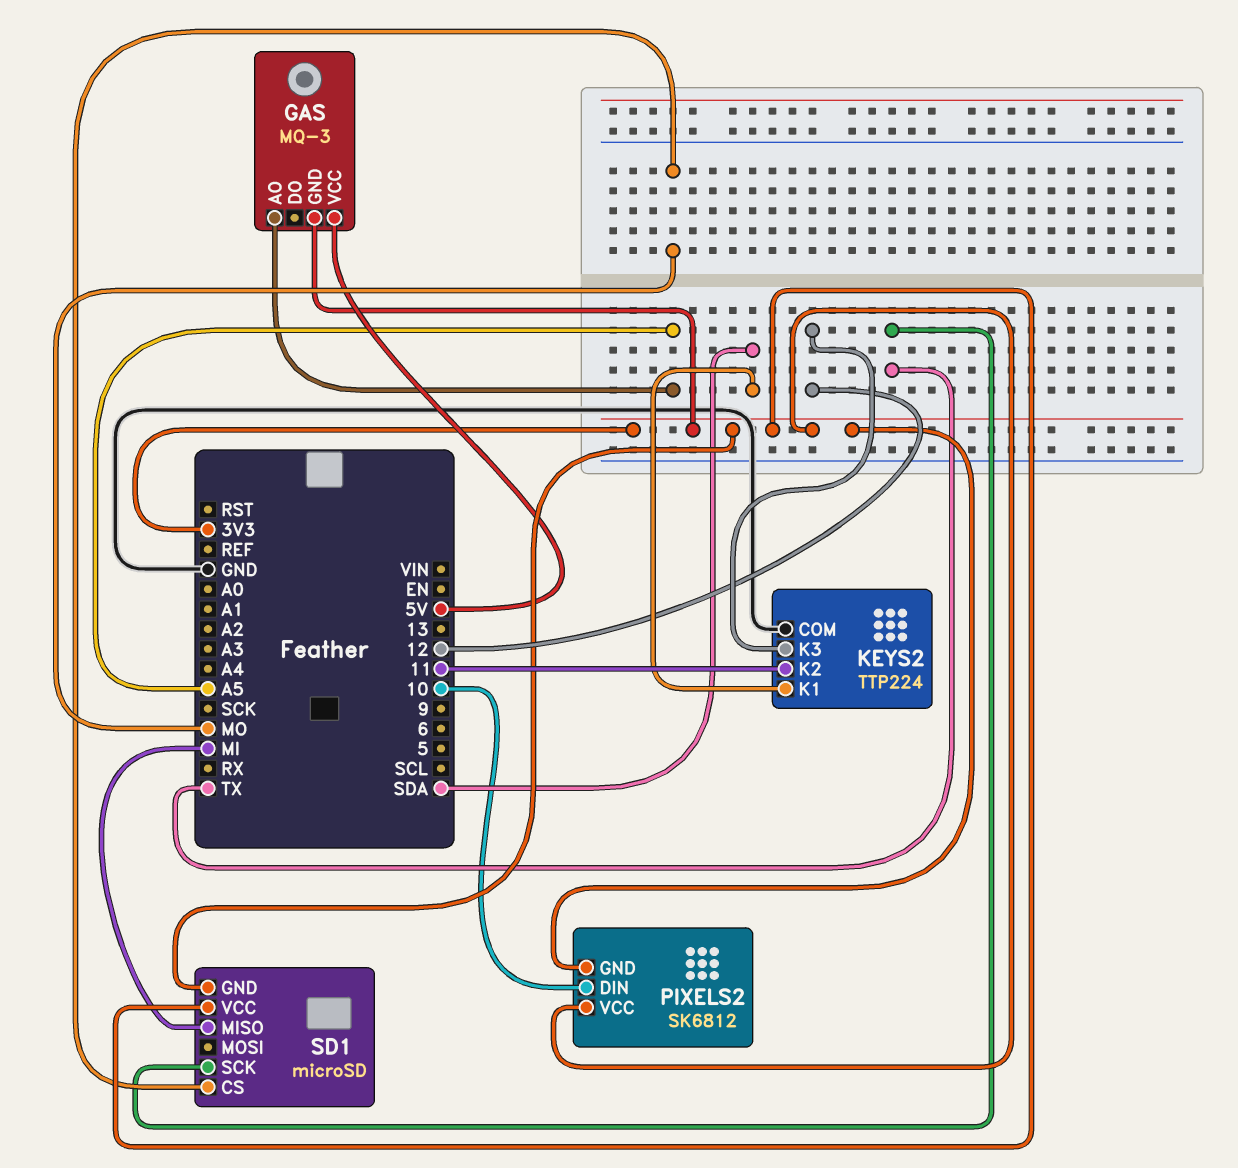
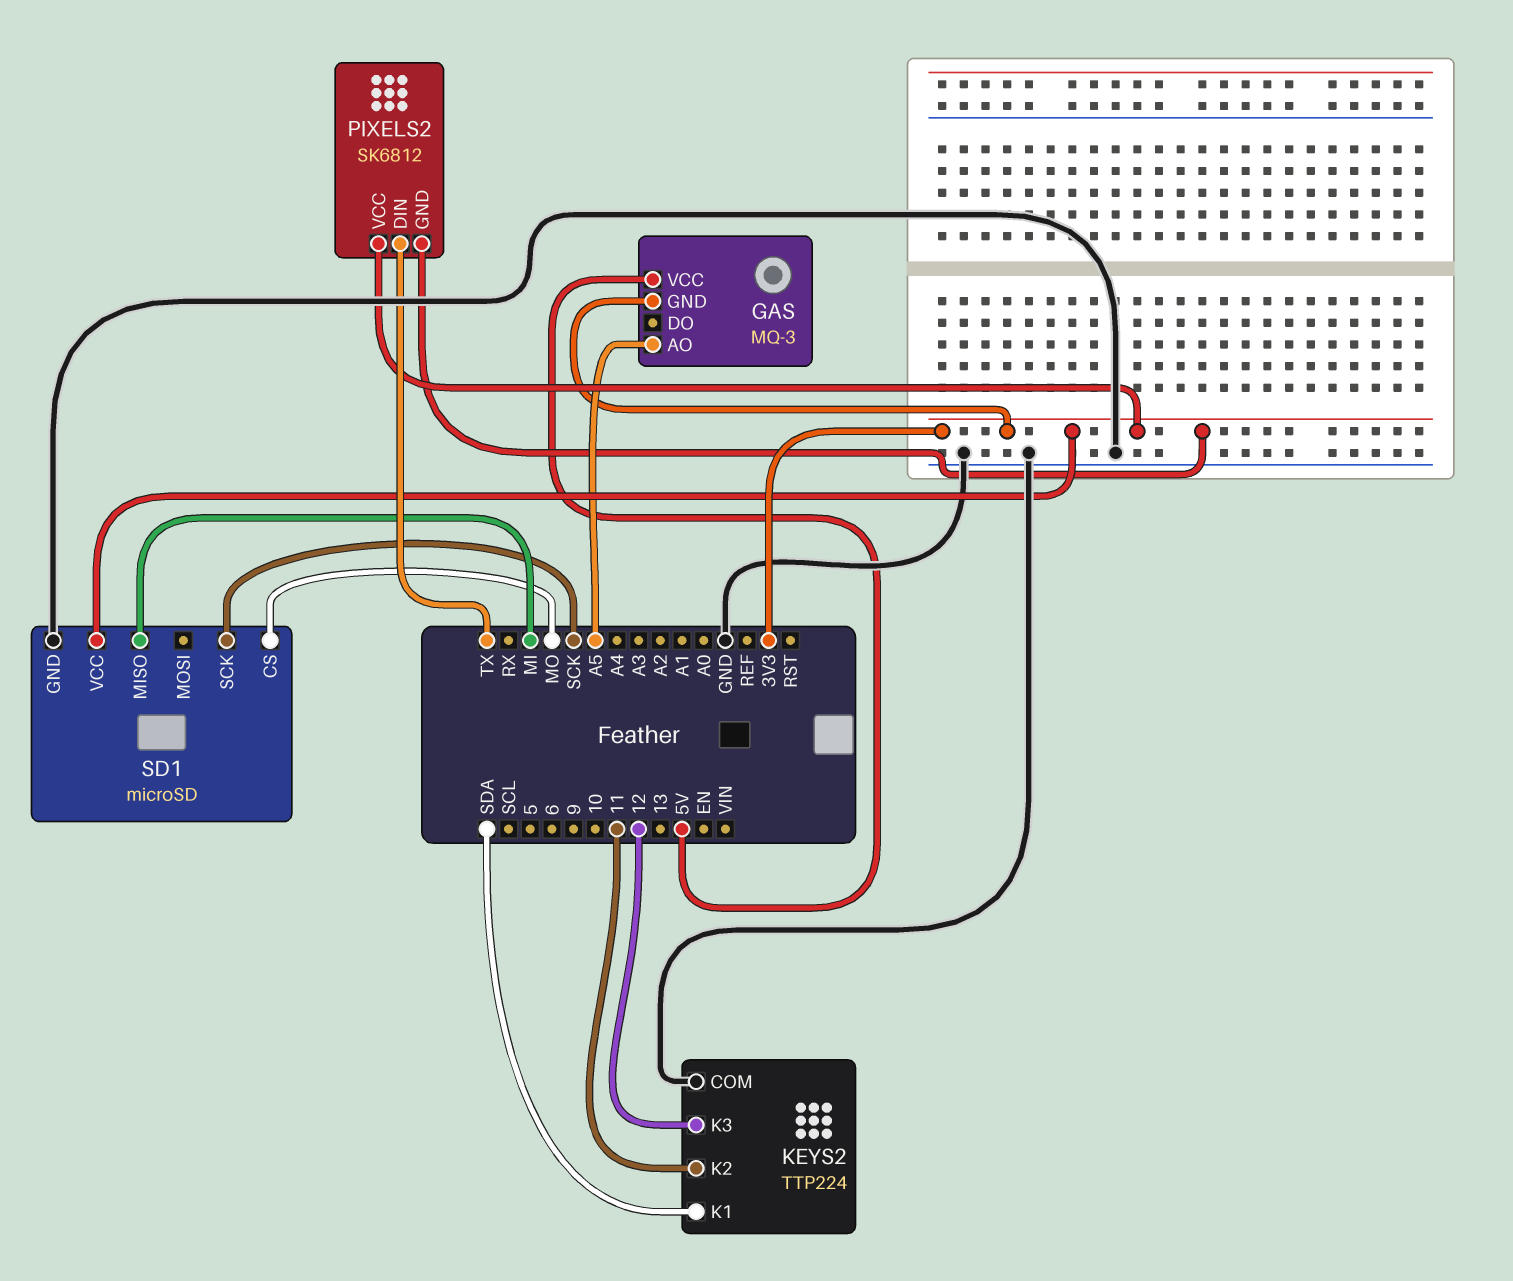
PIXELS2 pin DIN: 10 -> TX
SD1 pin GND: 3V3 -> GND
SD1 pin SCK: TX -> SCK

